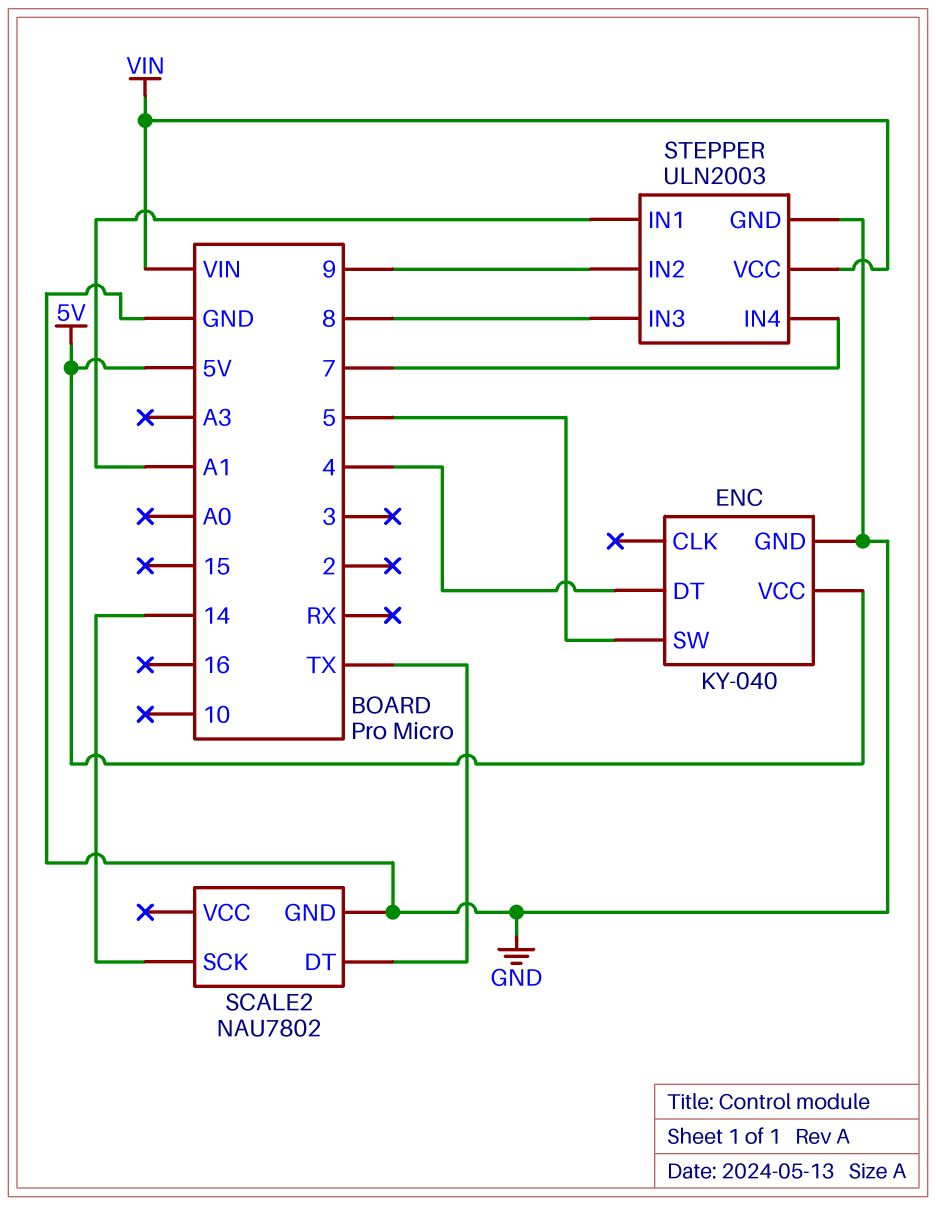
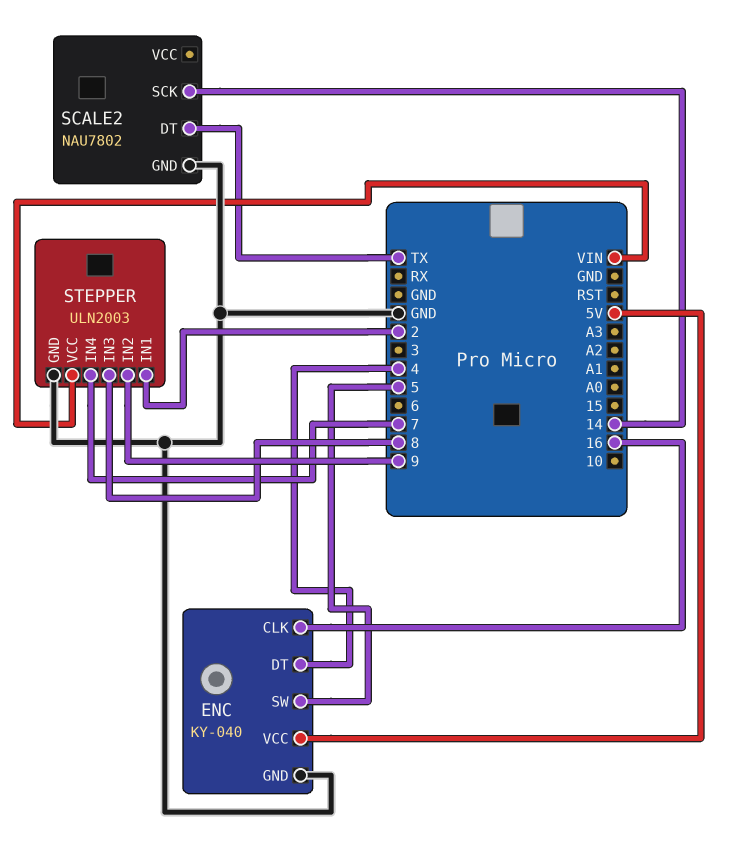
ENC pin CLK: none -> 16
STEPPER pin IN1: A1 -> 2

